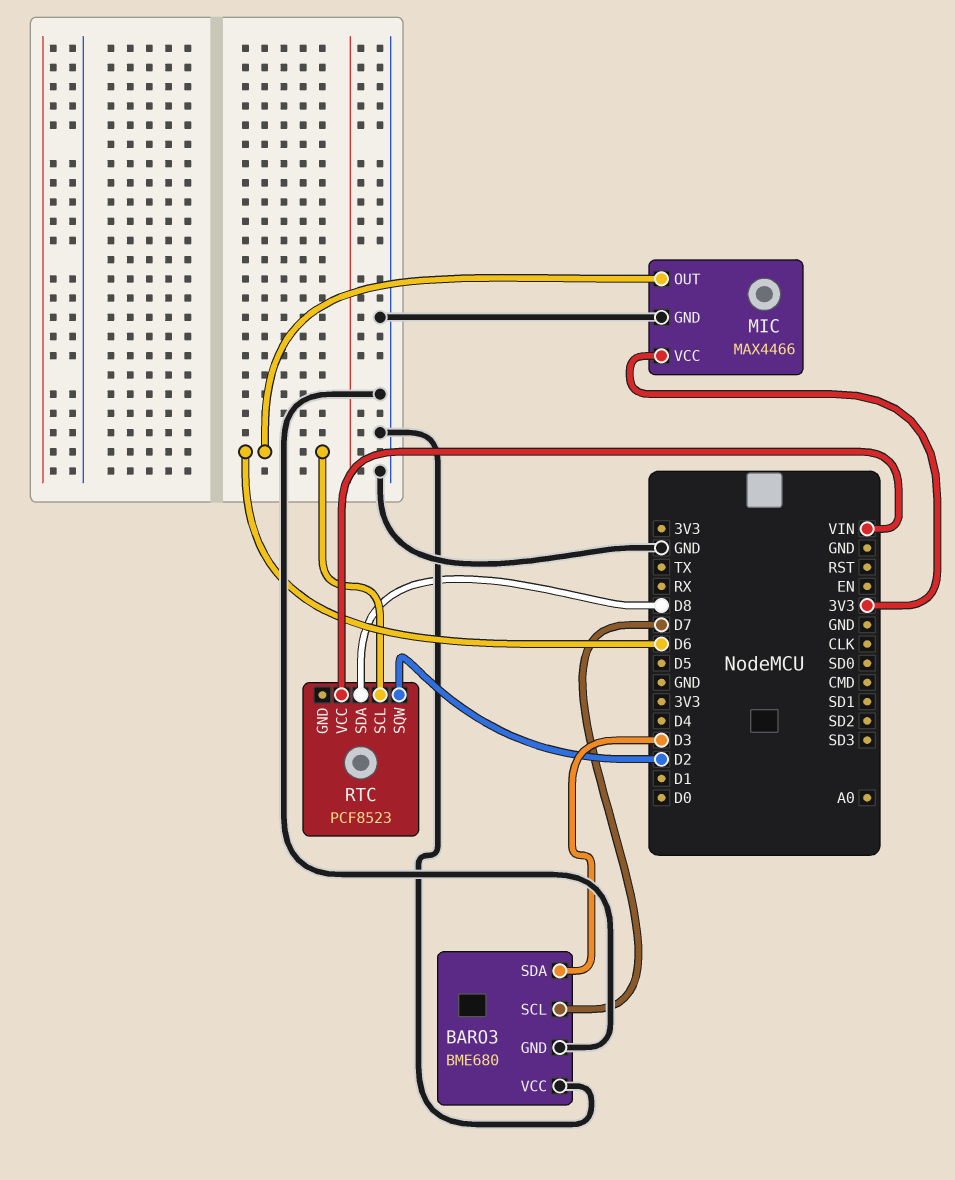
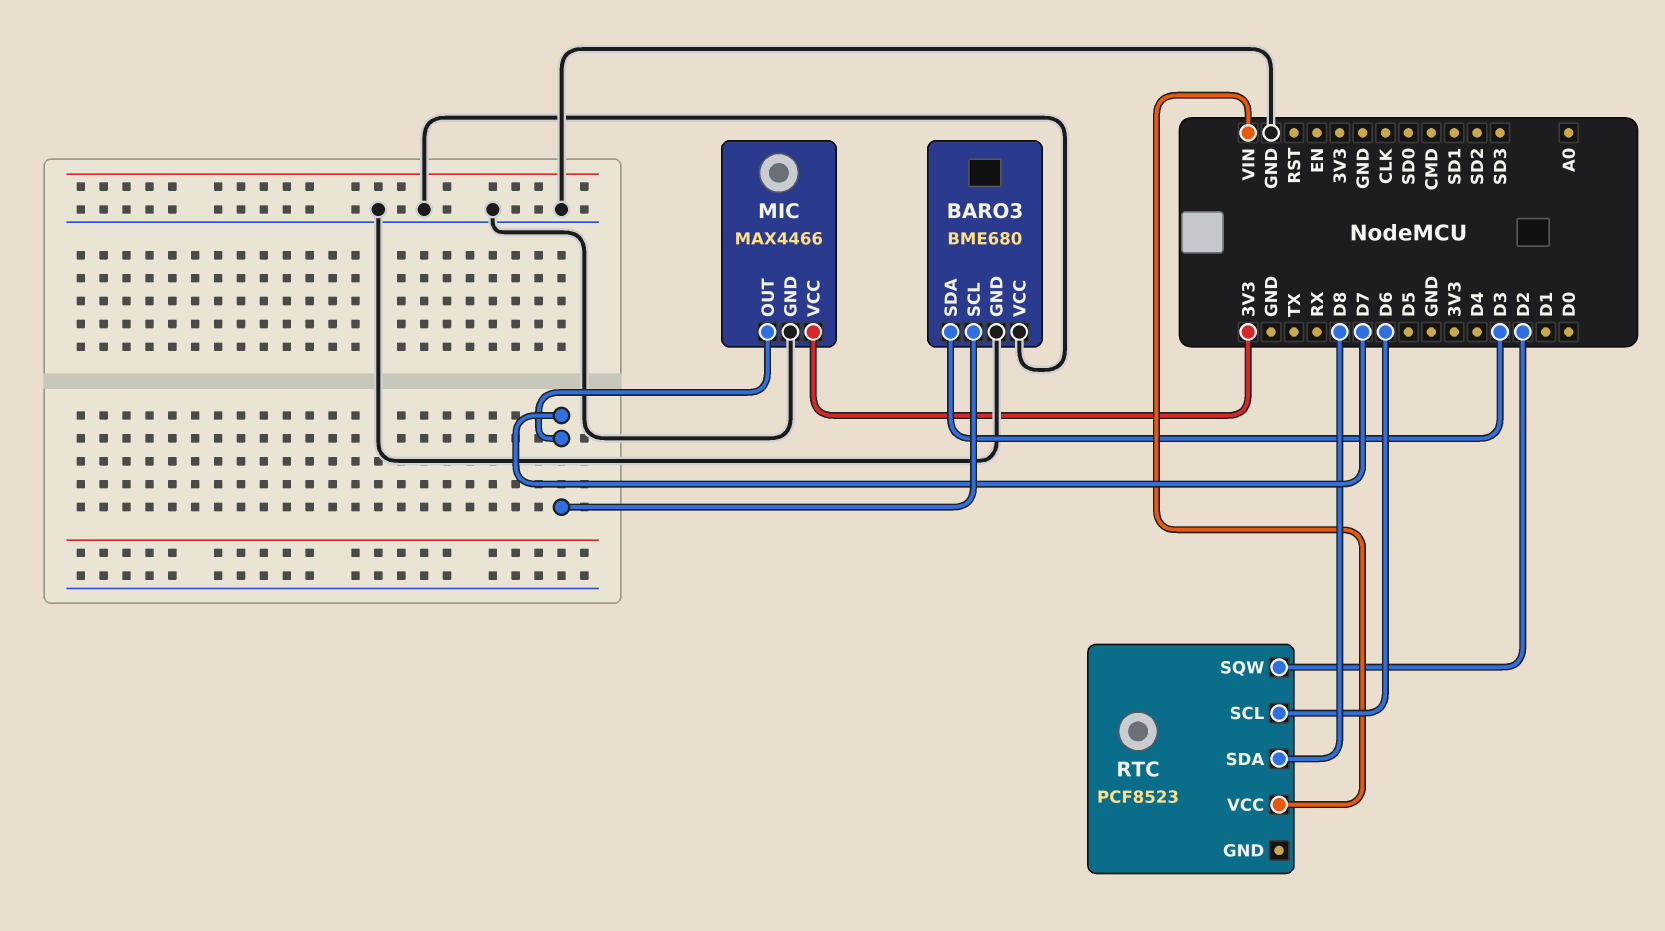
MIC pin OUT: D6 -> D7

